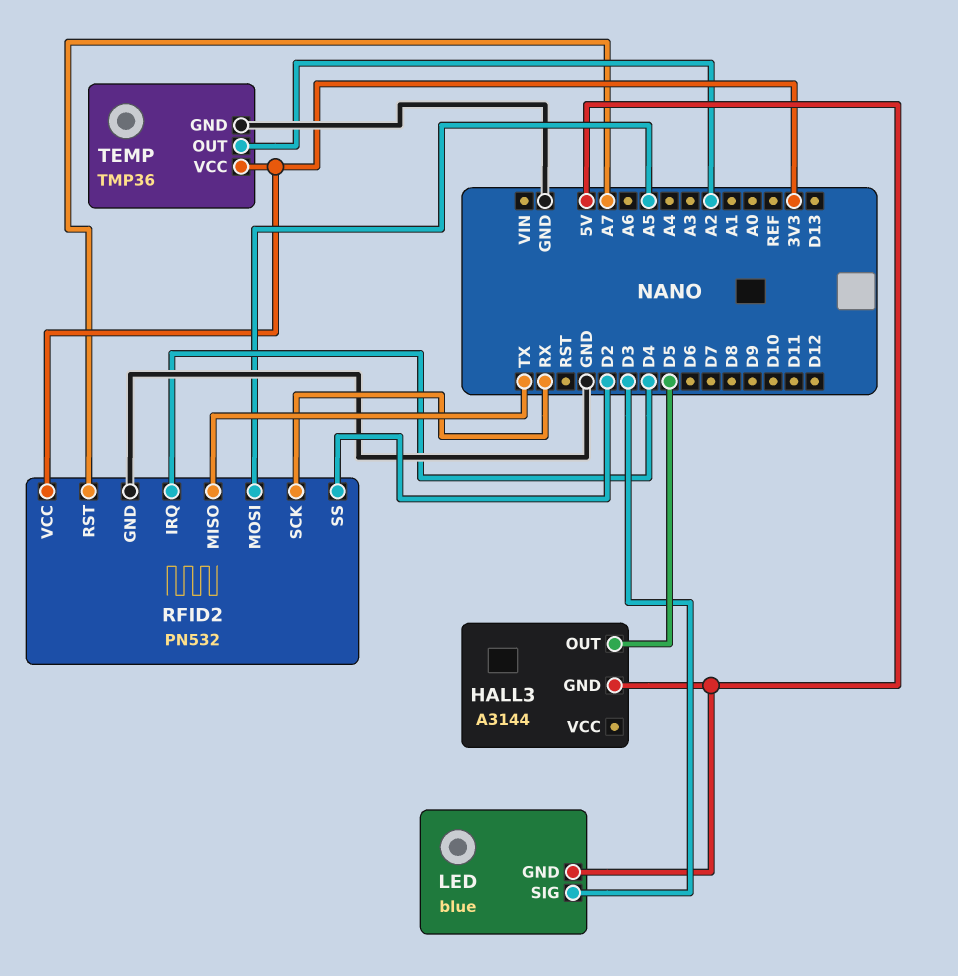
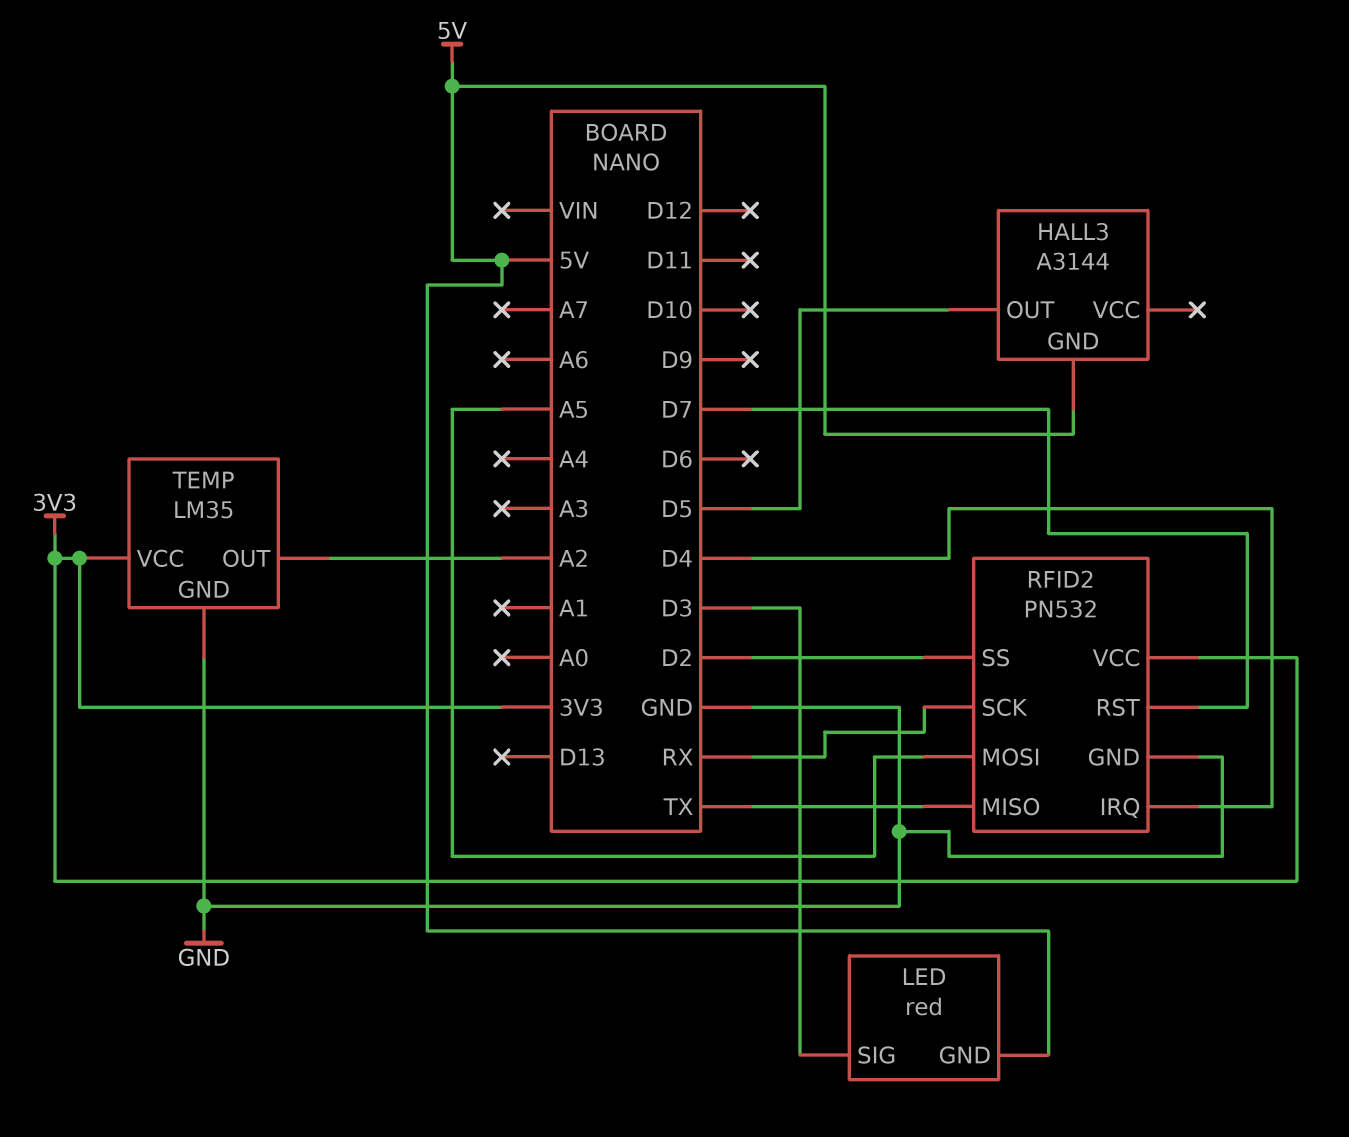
LED: blue -> red
RFID2 pin RST: A7 -> D7
TEMP: TMP36 -> LM35

